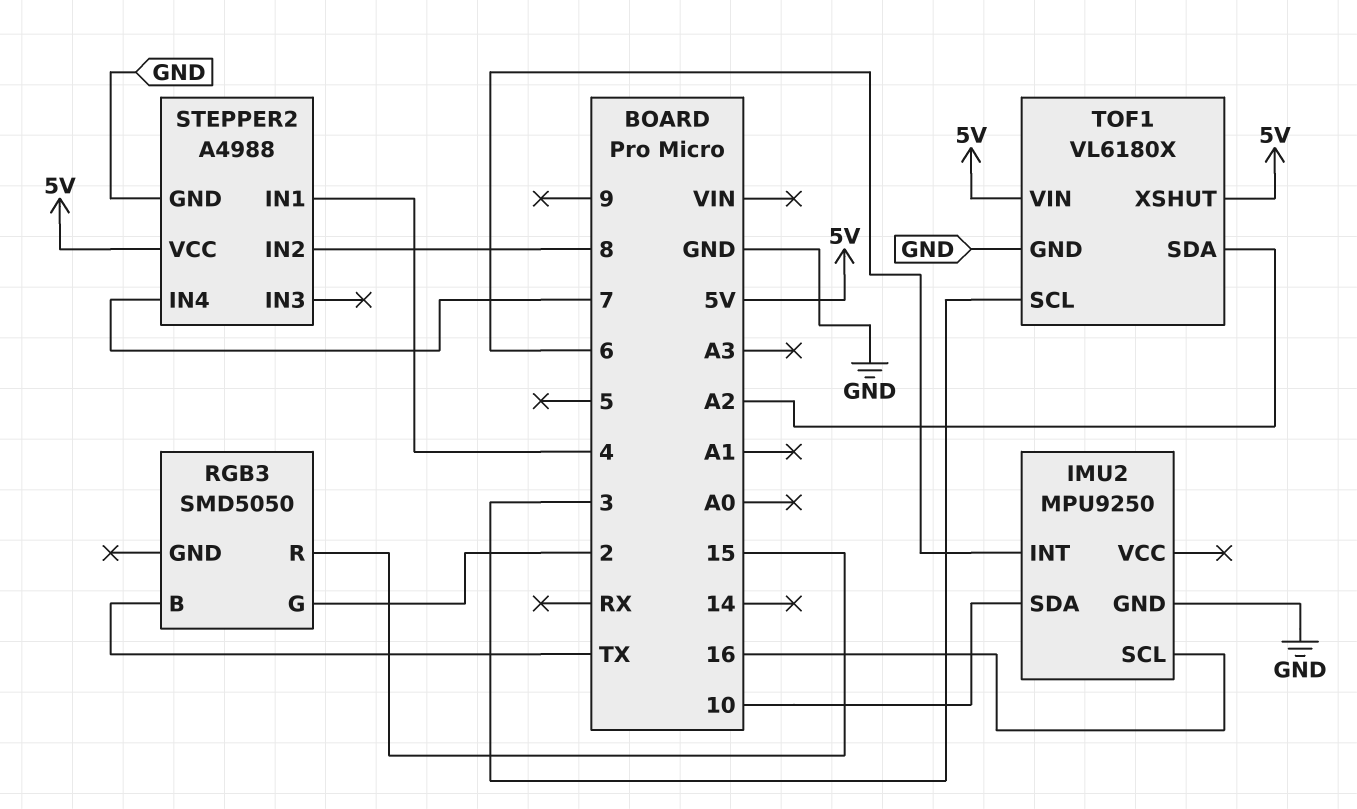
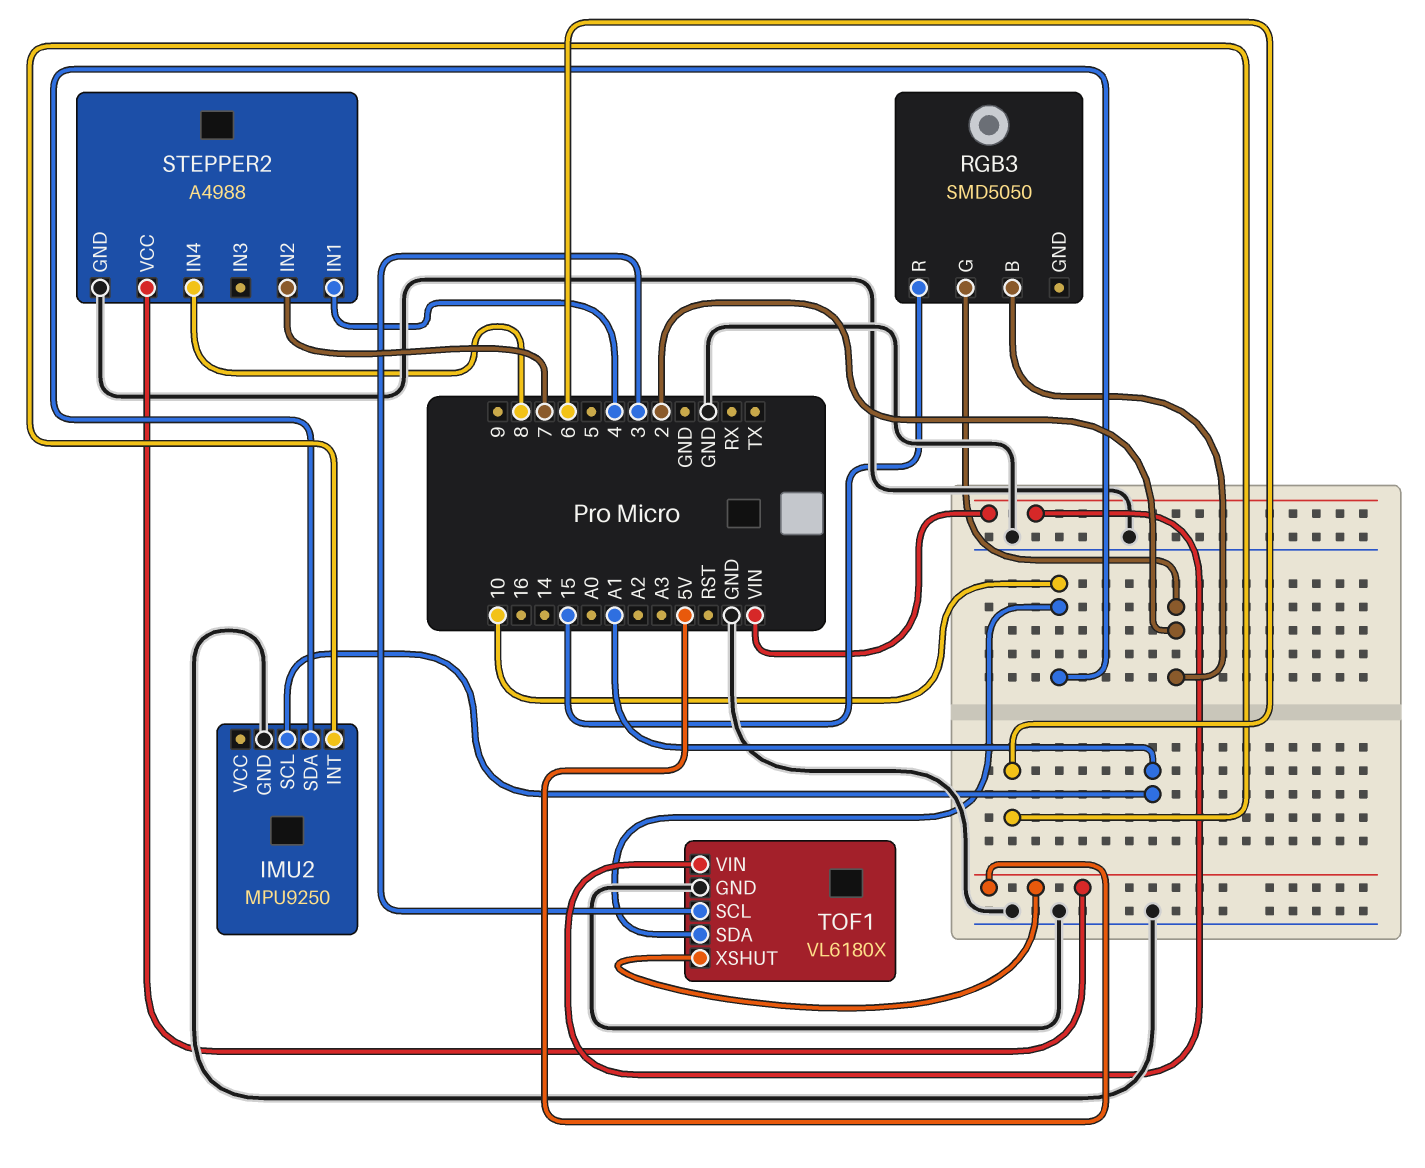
IMU2 pin SCL: 16 -> A1
RGB3 pin B: TX -> 2
STEPPER2 pin IN2: 8 -> 7
STEPPER2 pin IN4: 7 -> 8
TOF1 pin SDA: A2 -> 10
TOF1 pin VIN: 5V -> VIN

